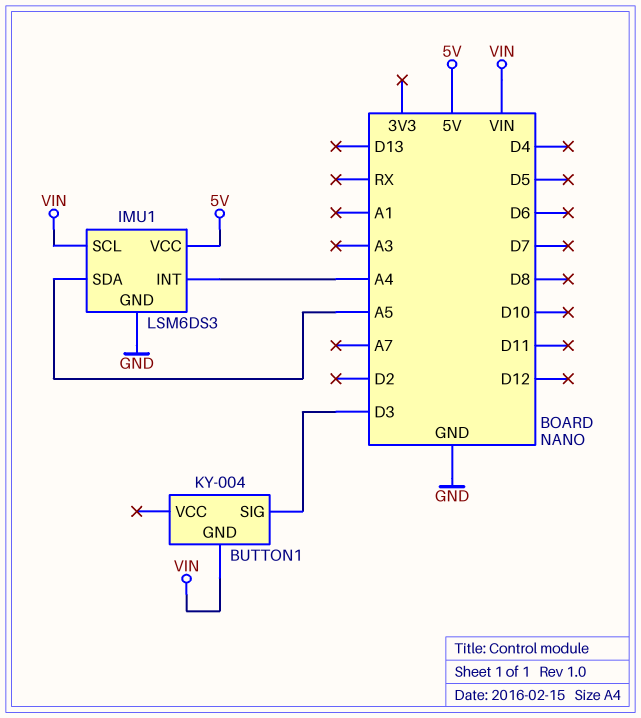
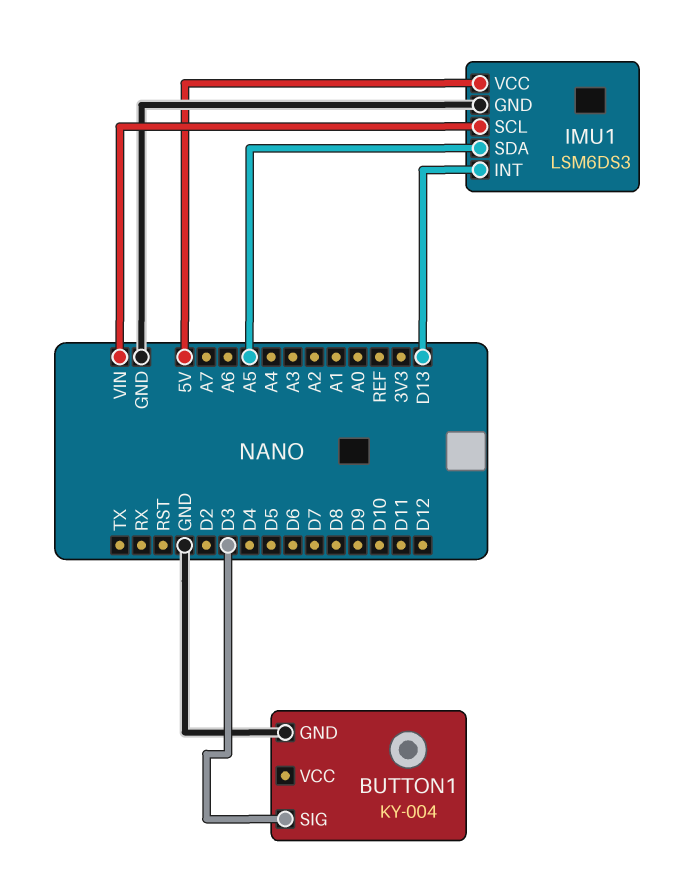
BUTTON1 pin GND: VIN -> GND
IMU1 pin INT: A4 -> D13

